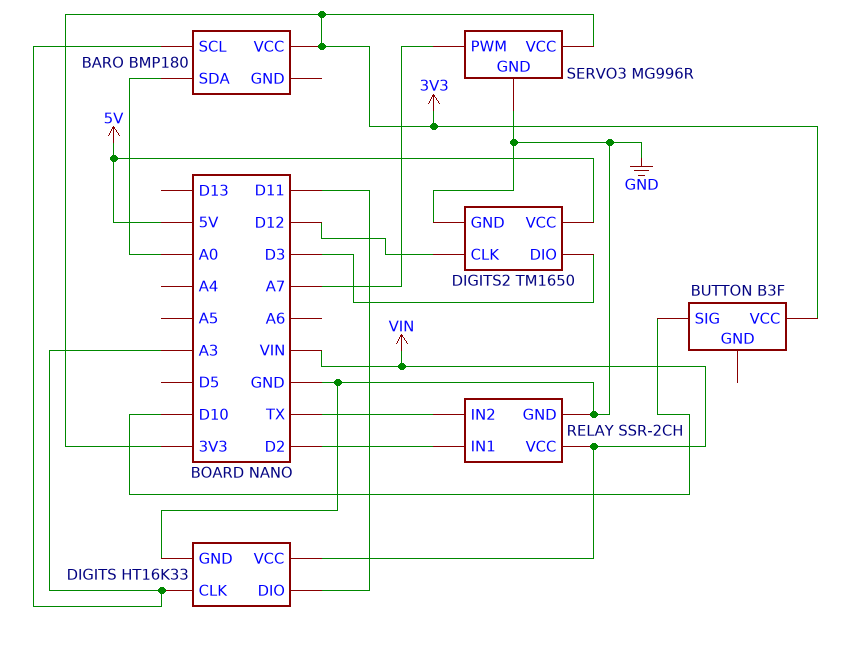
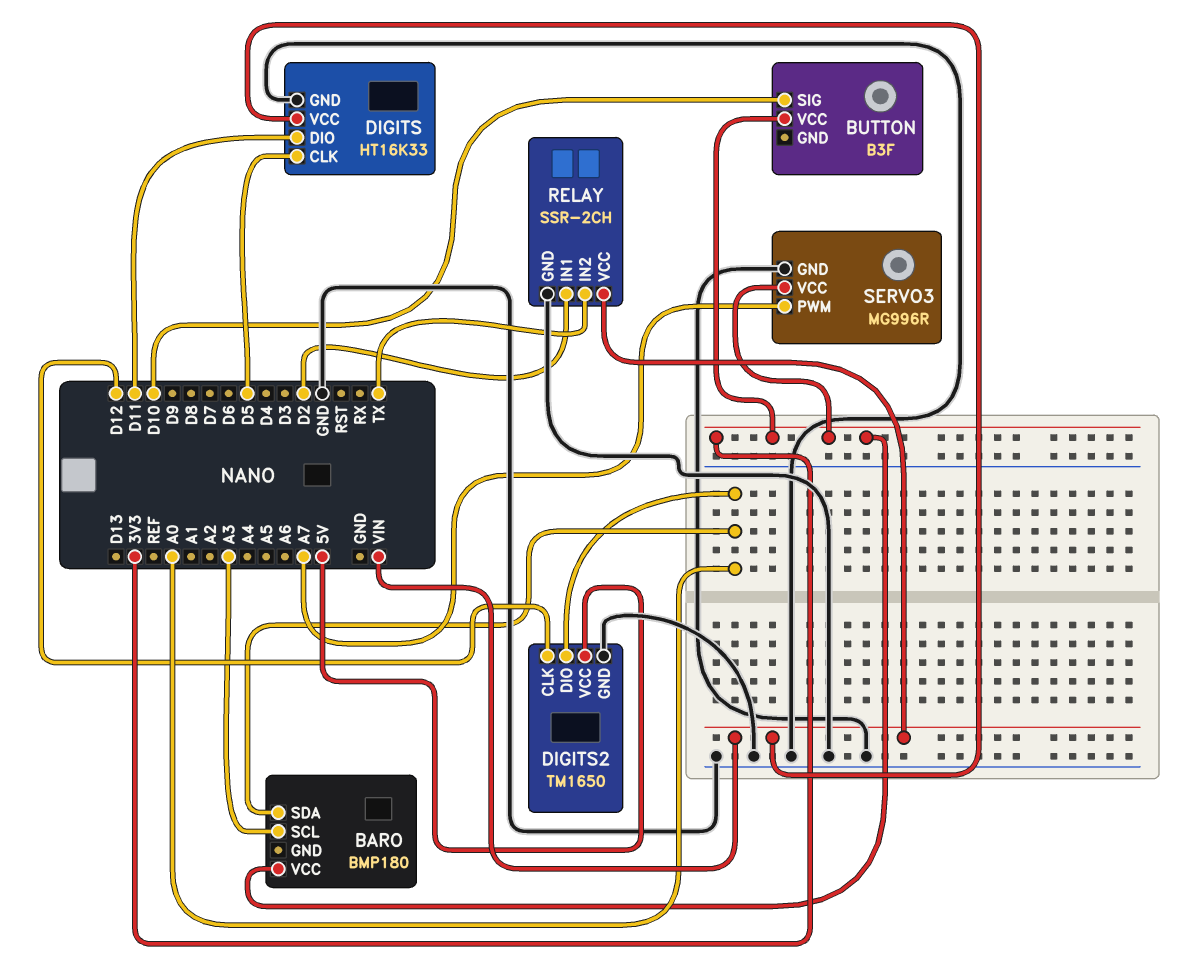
DIGITS pin CLK: A3 -> D5
DIGITS2 pin DIO: D3 -> A0

